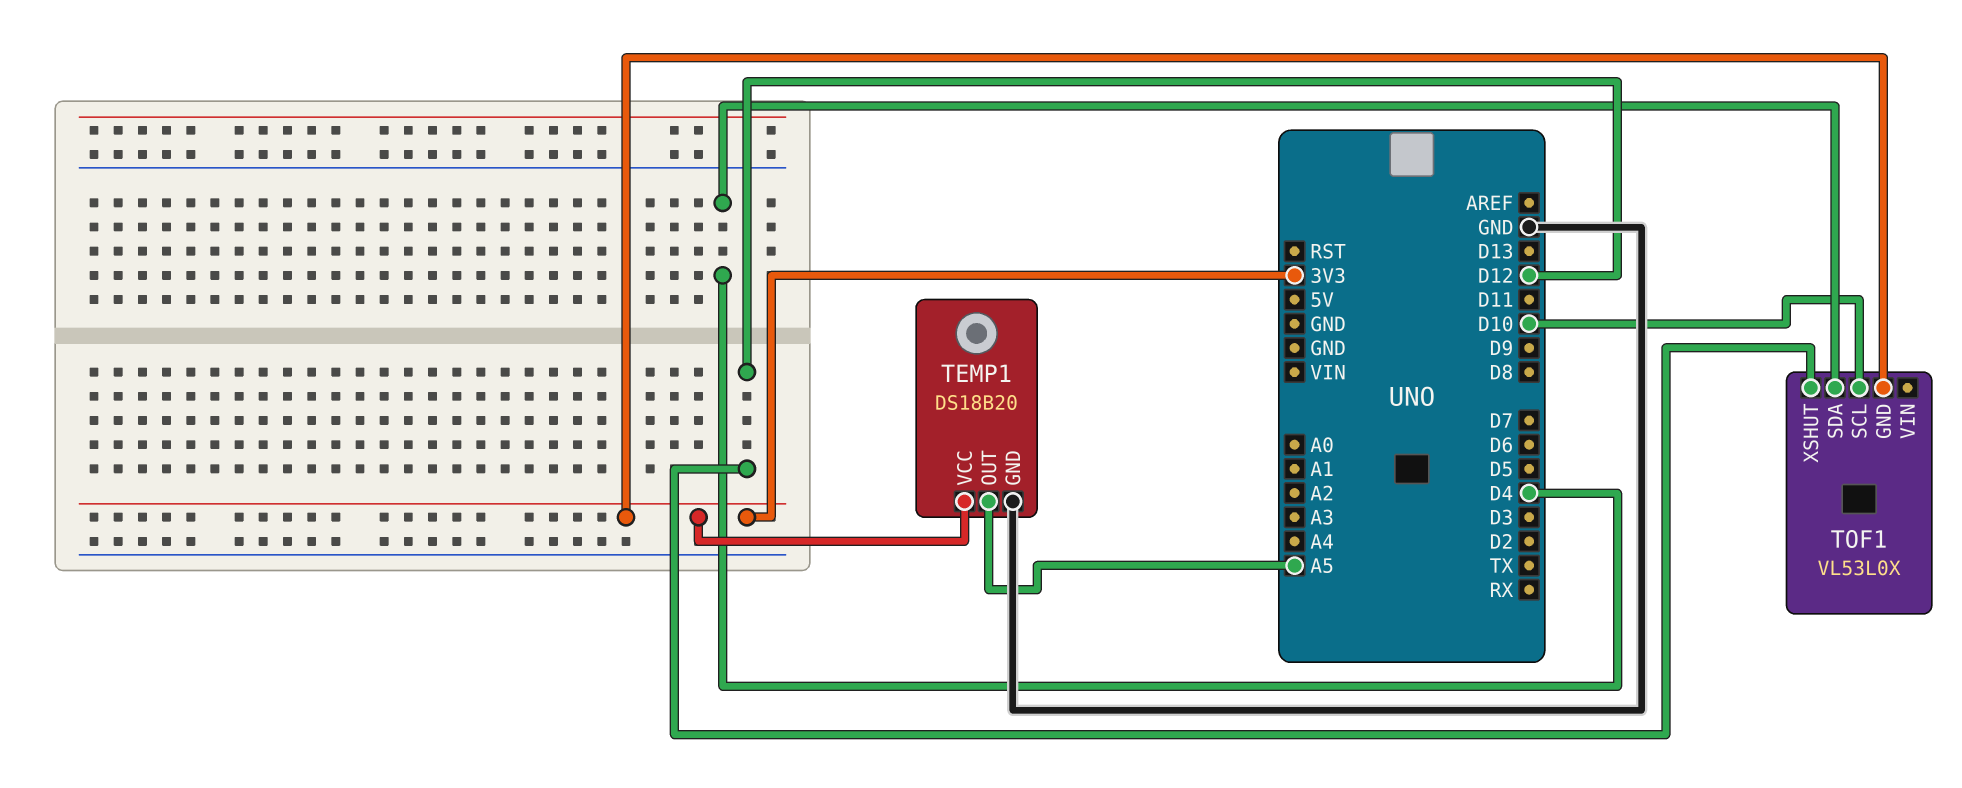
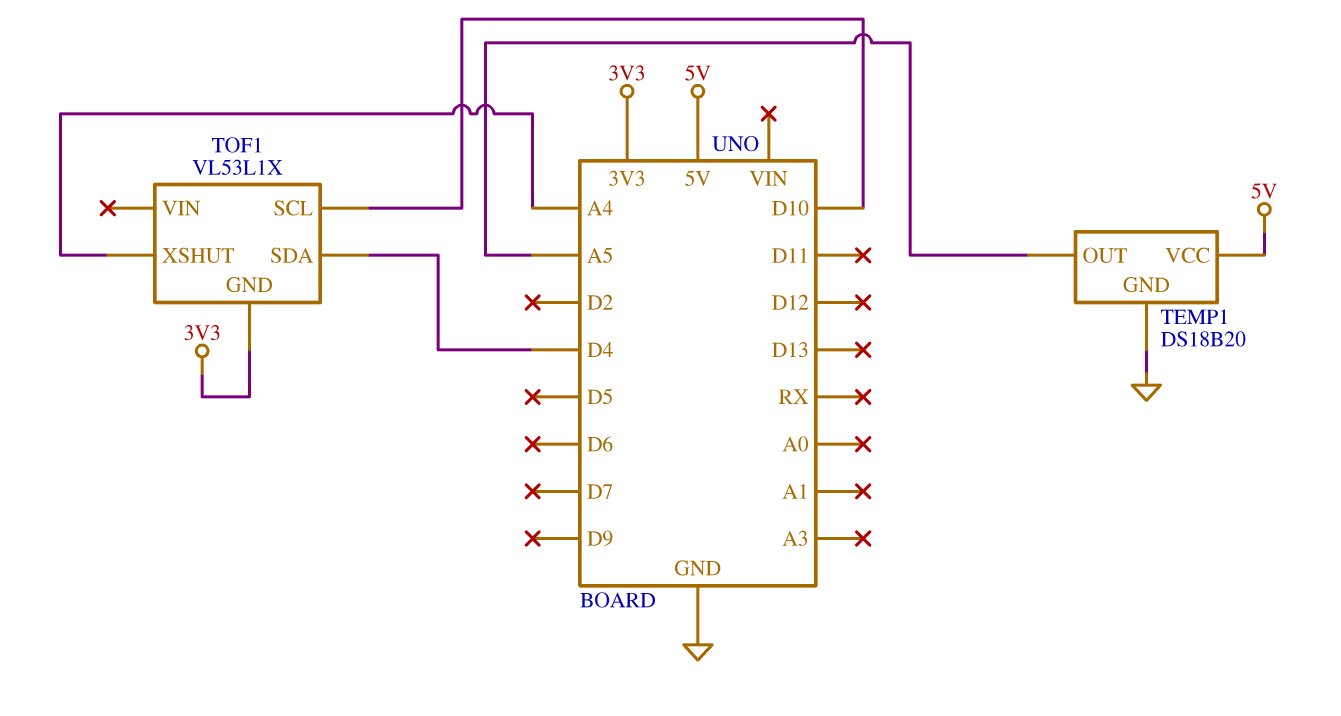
TEMP1 pin VCC: 3V3 -> 5V
TOF1: VL53L0X -> VL53L1X
TOF1 pin XSHUT: D12 -> A4

